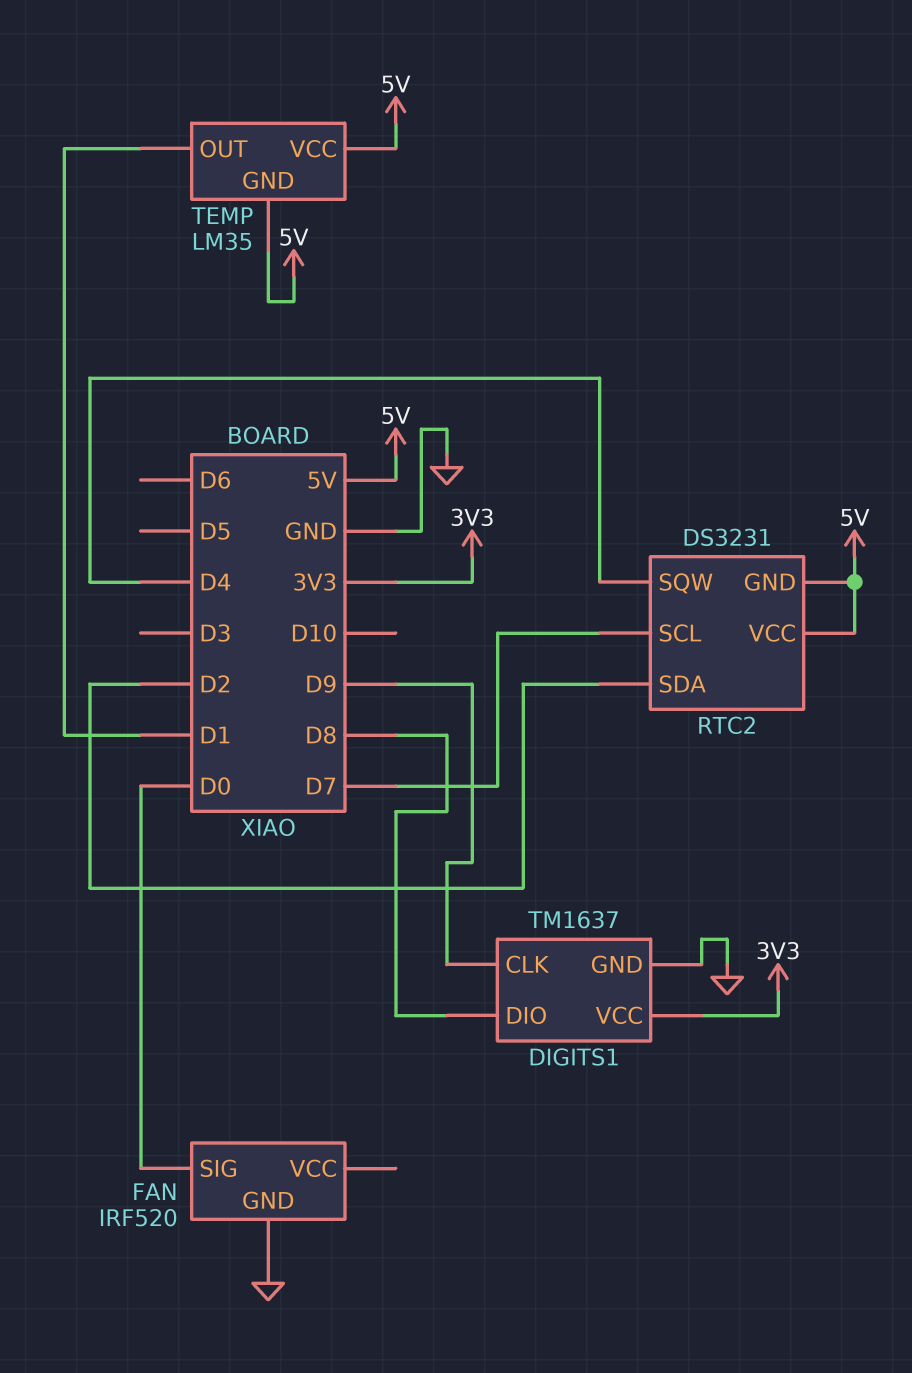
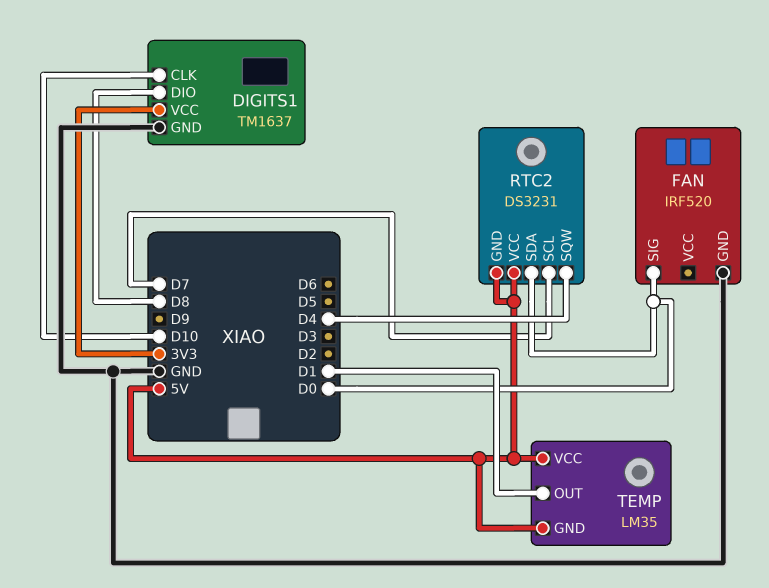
DIGITS1 pin CLK: D9 -> D10
RTC2 pin SDA: D2 -> D0

